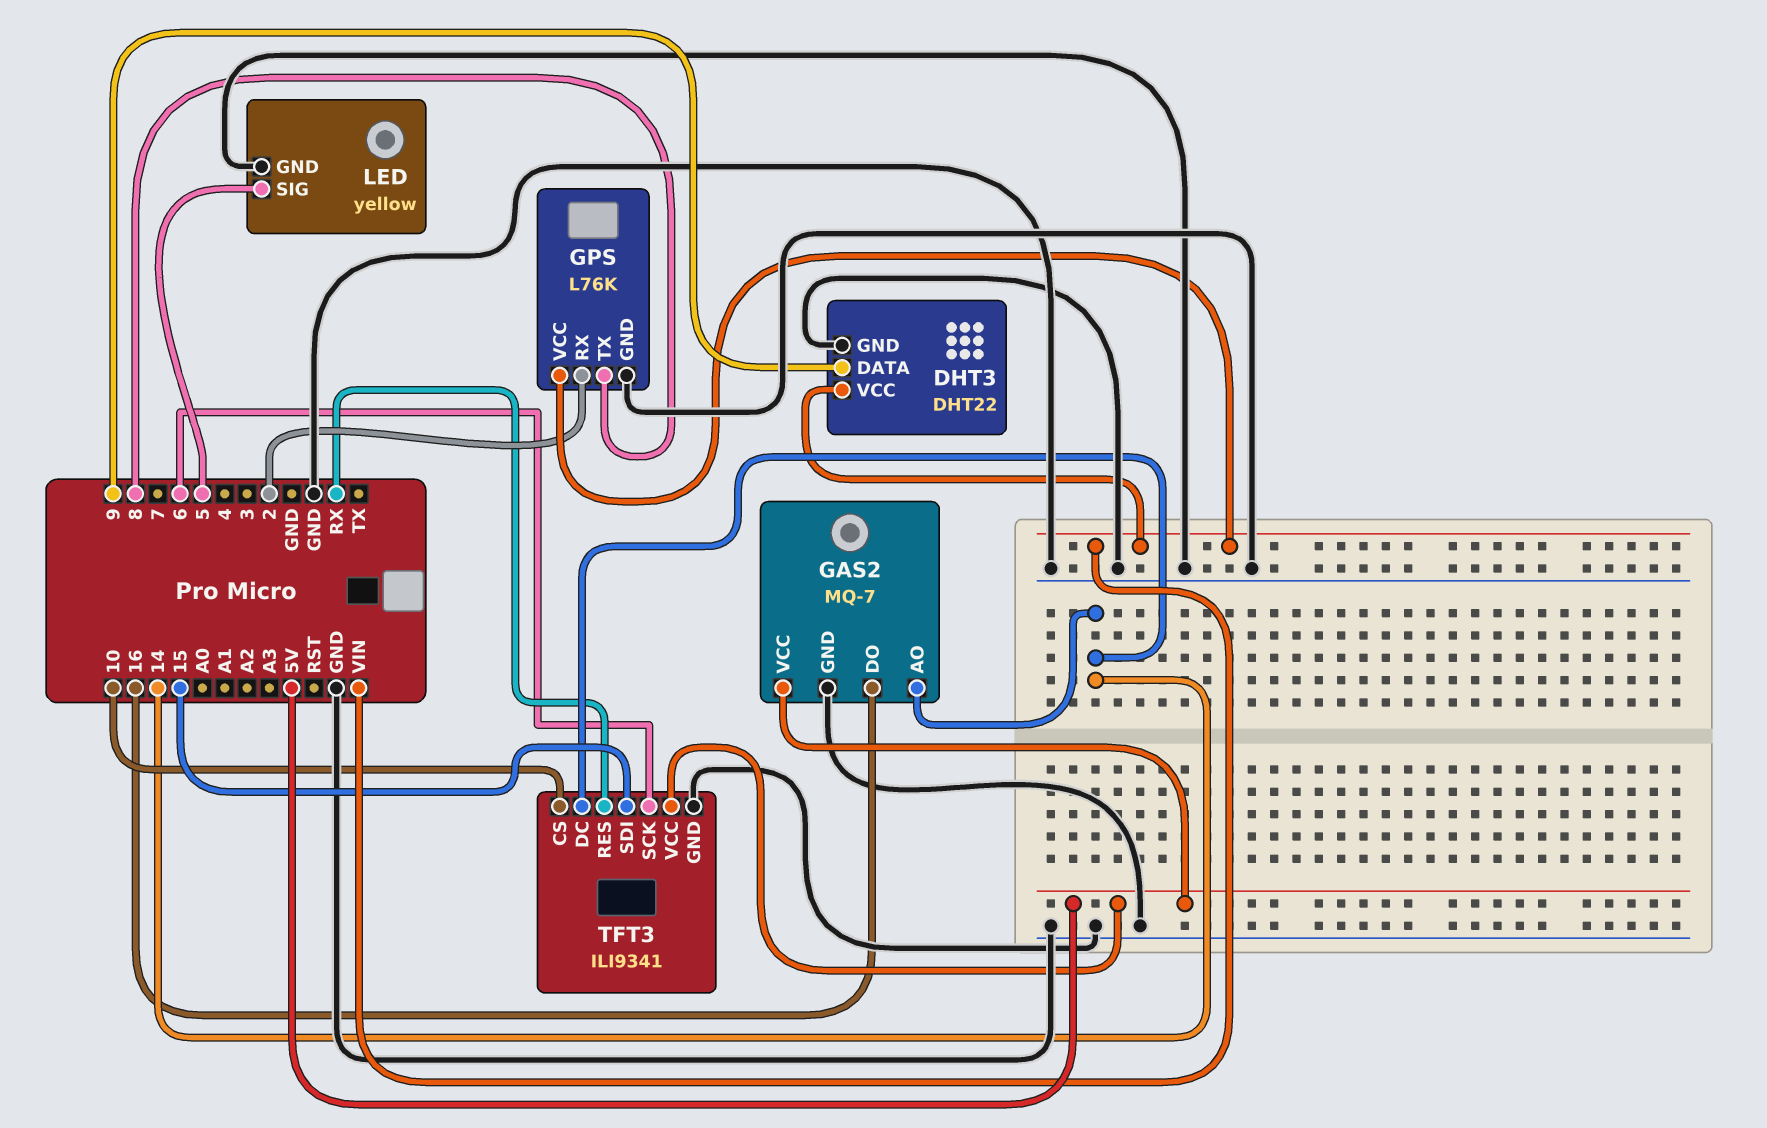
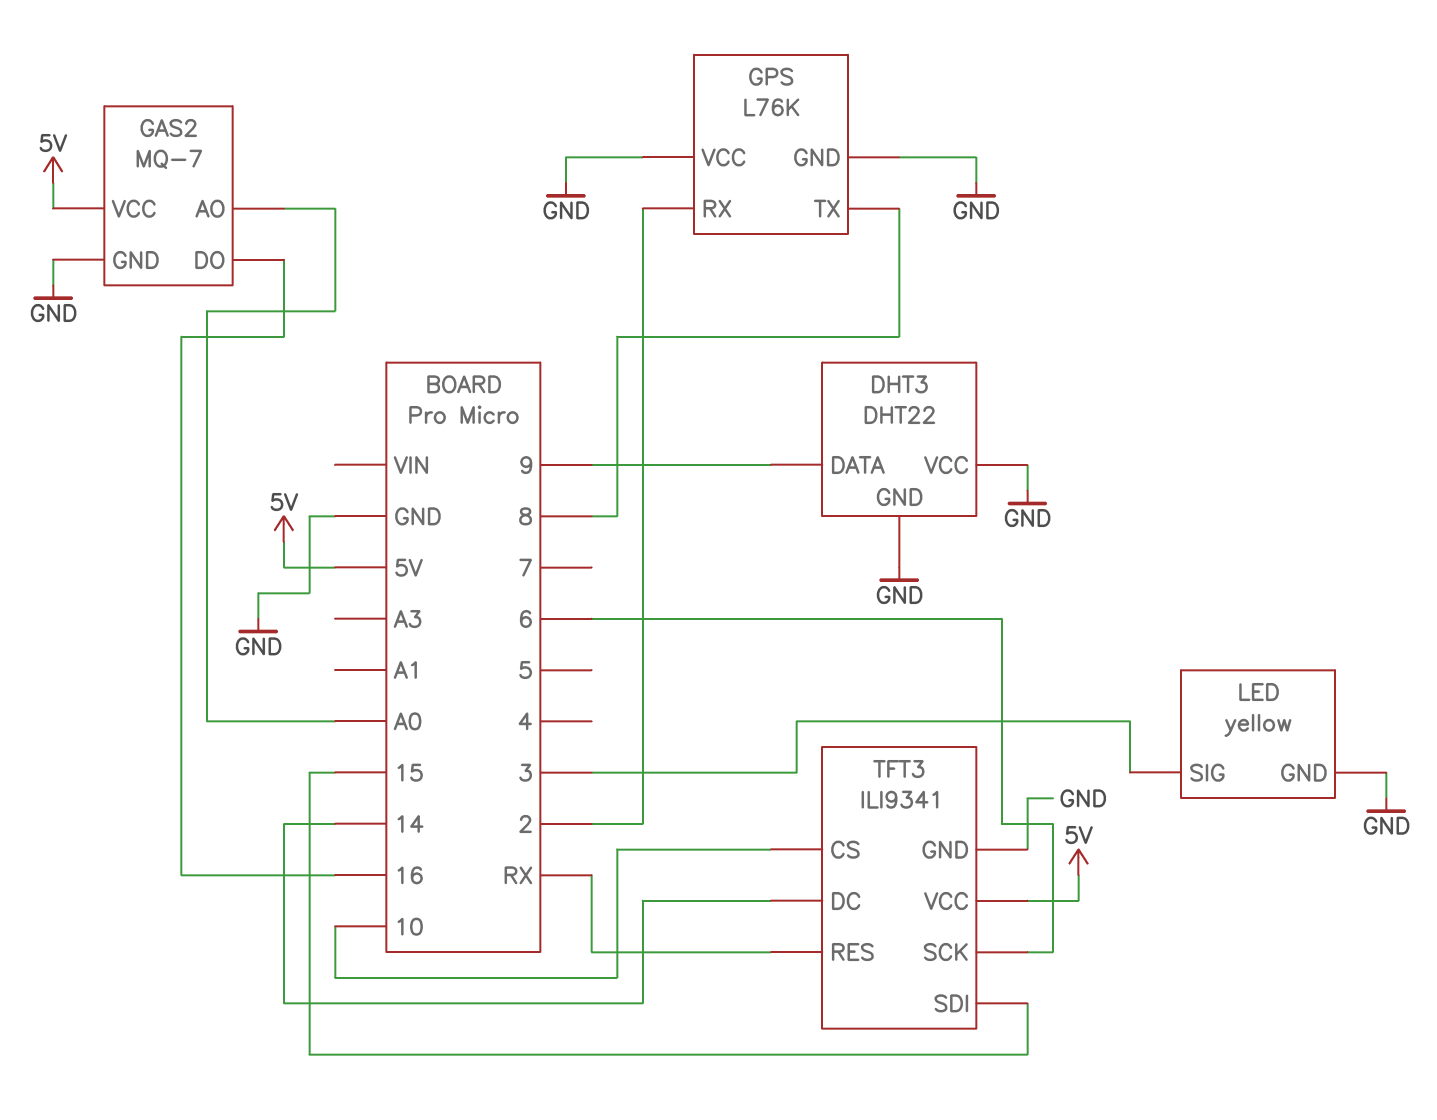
DHT3 pin VCC: VIN -> GND
GAS2 pin AO: 14 -> A0
GPS pin VCC: VIN -> GND
LED pin SIG: 5 -> 3

